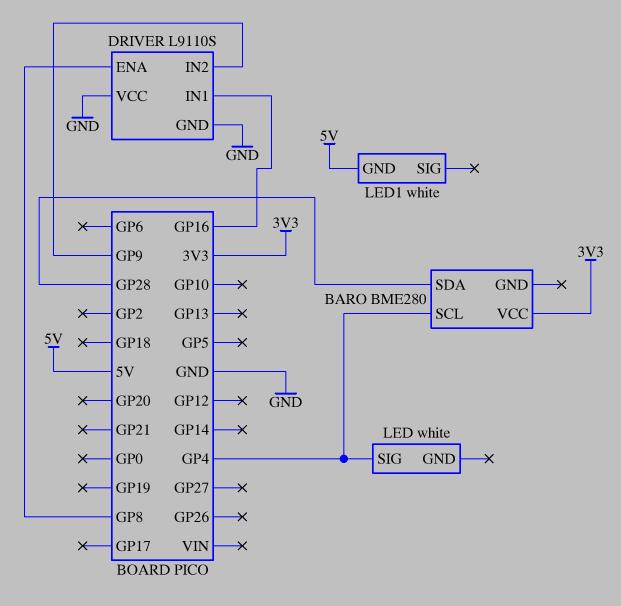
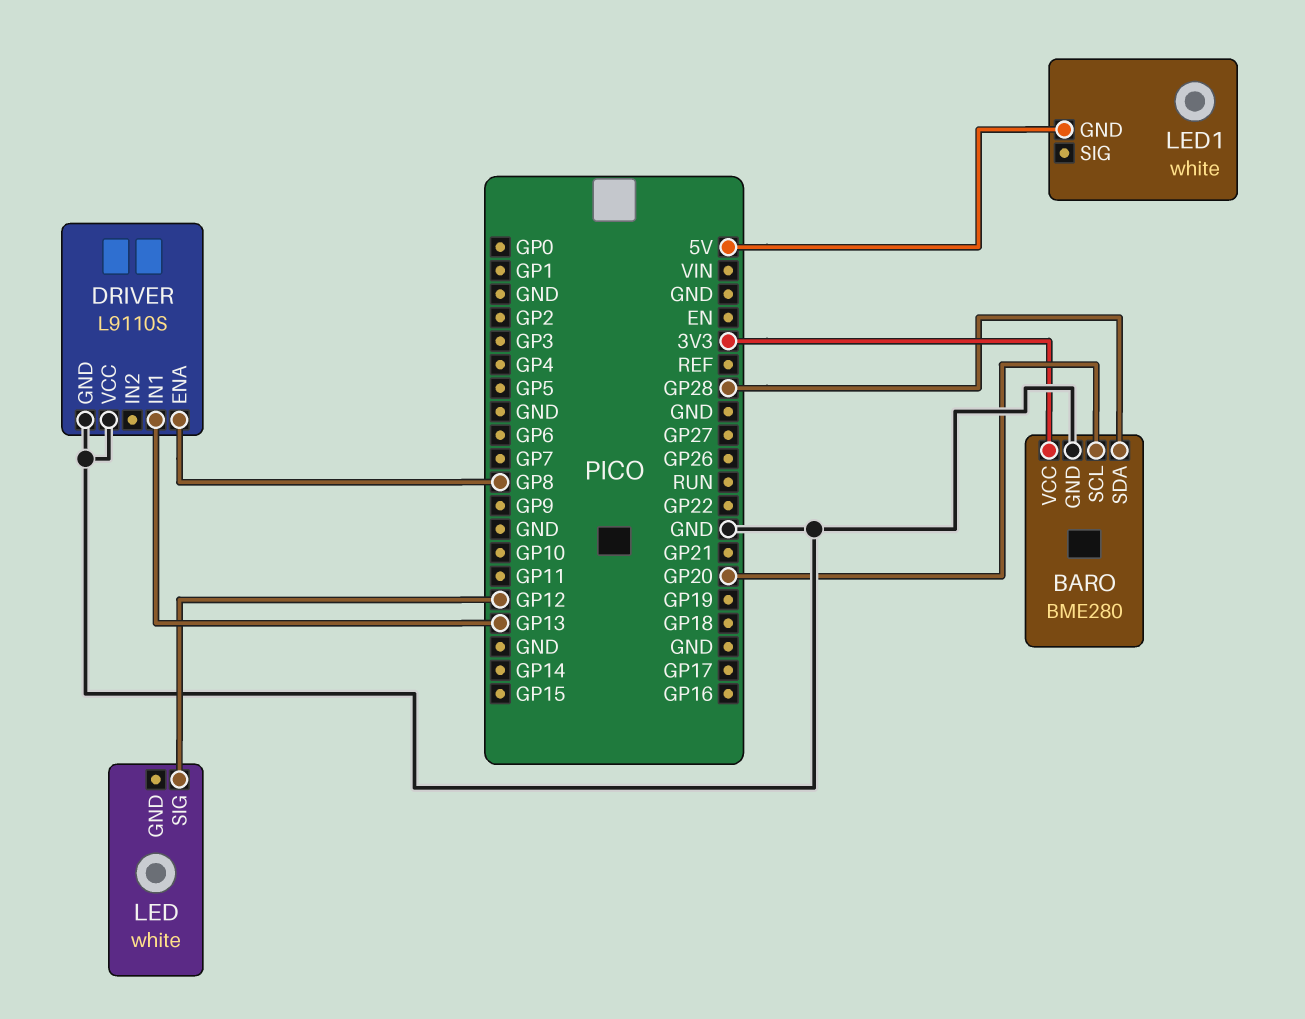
BARO pin GND: none -> GND
BARO pin SCL: GP4 -> GP20
DRIVER pin IN1: GP16 -> GP13
DRIVER pin IN2: GP9 -> none
LED pin SIG: GP4 -> GP12

